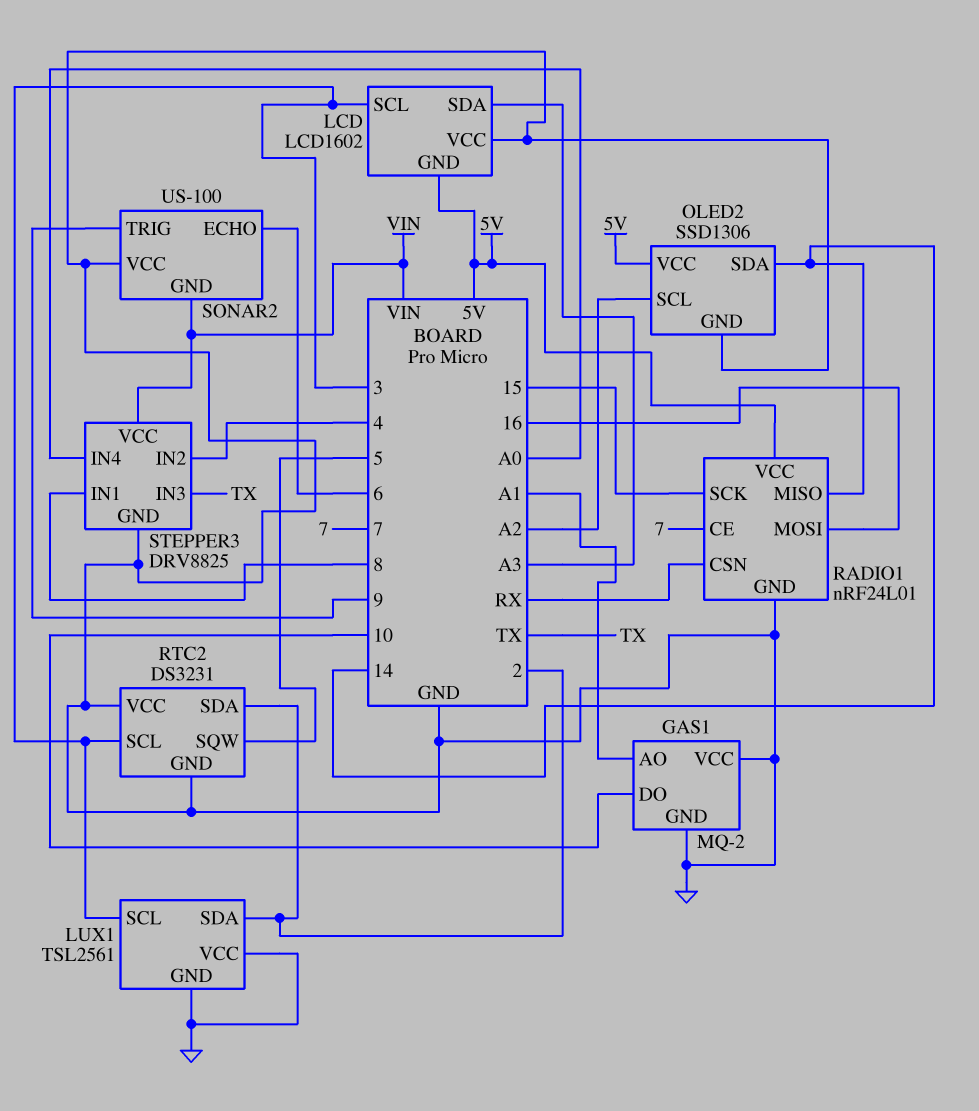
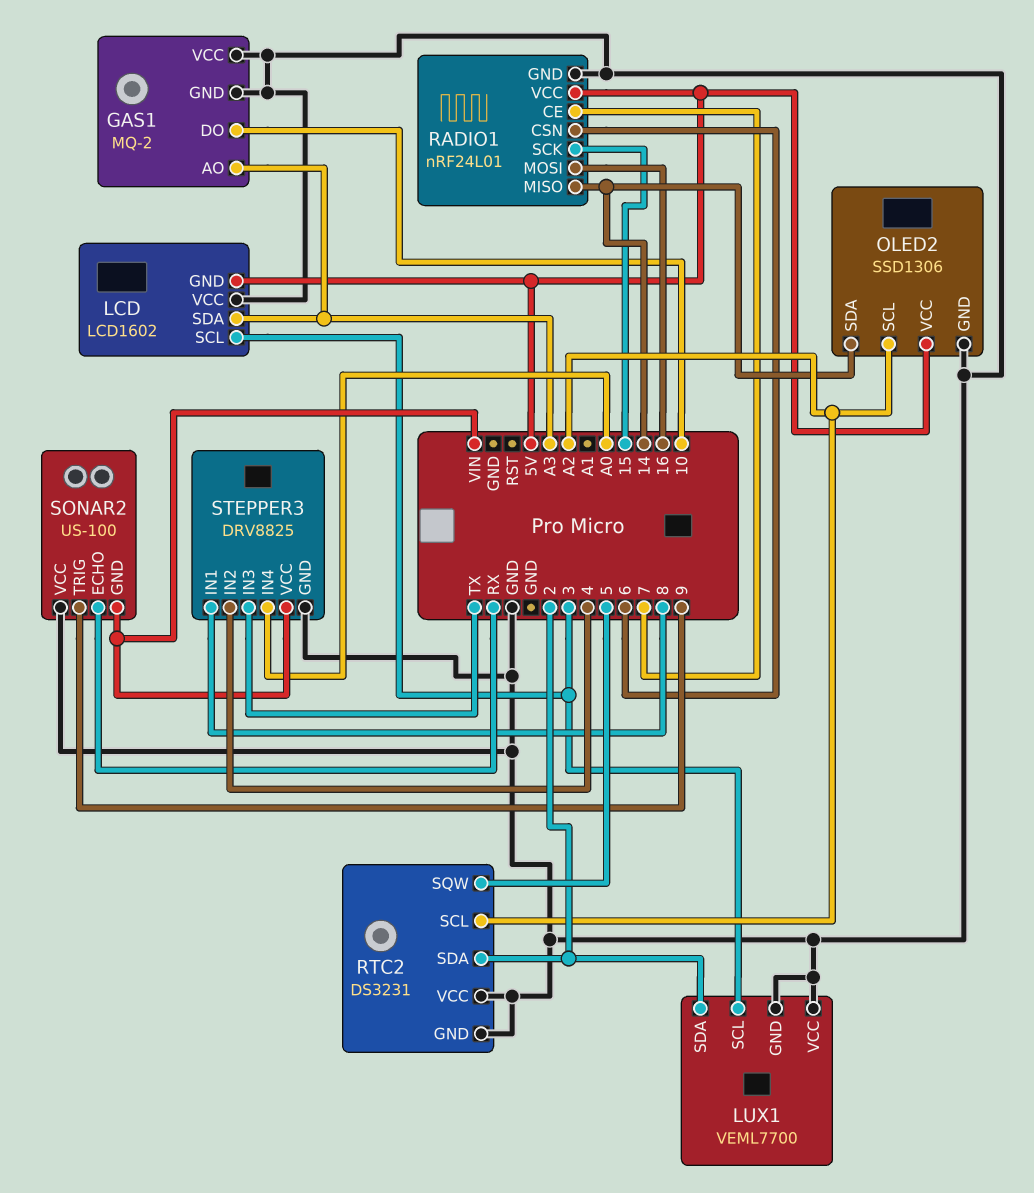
GAS1 pin AO: A1 -> A3
LUX1: TSL2561 -> VEML7700
RADIO1 pin CSN: RX -> 6
RTC2 pin SCL: 3 -> A2
SONAR2 pin ECHO: 6 -> RX

